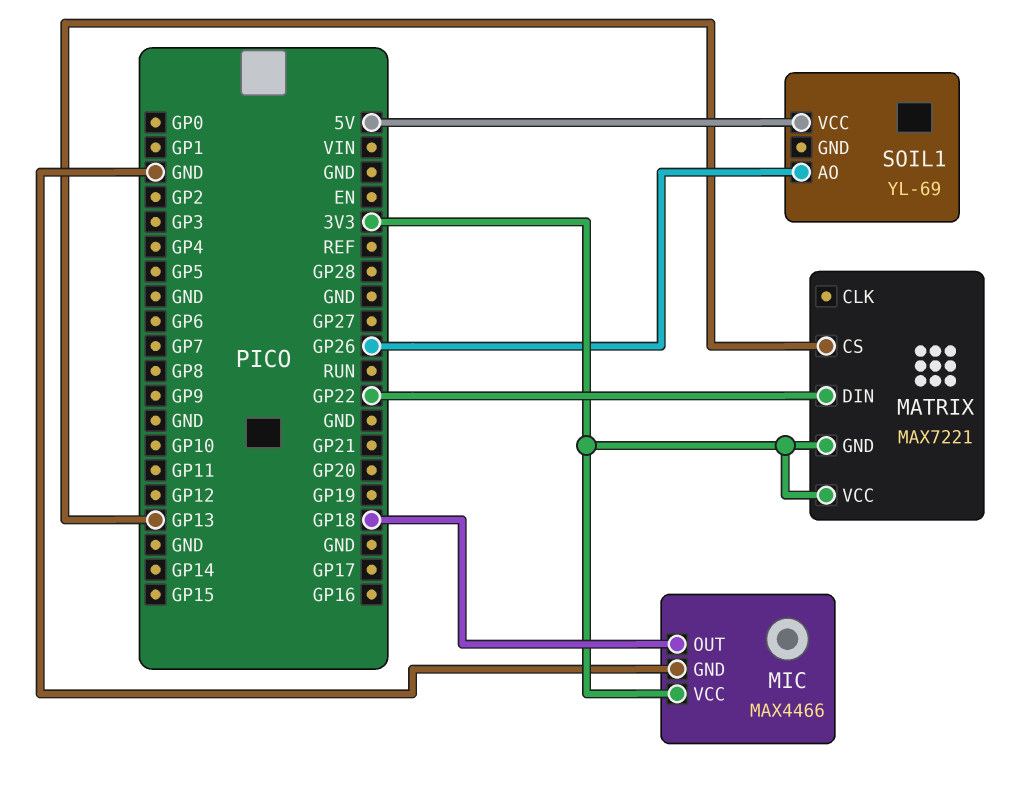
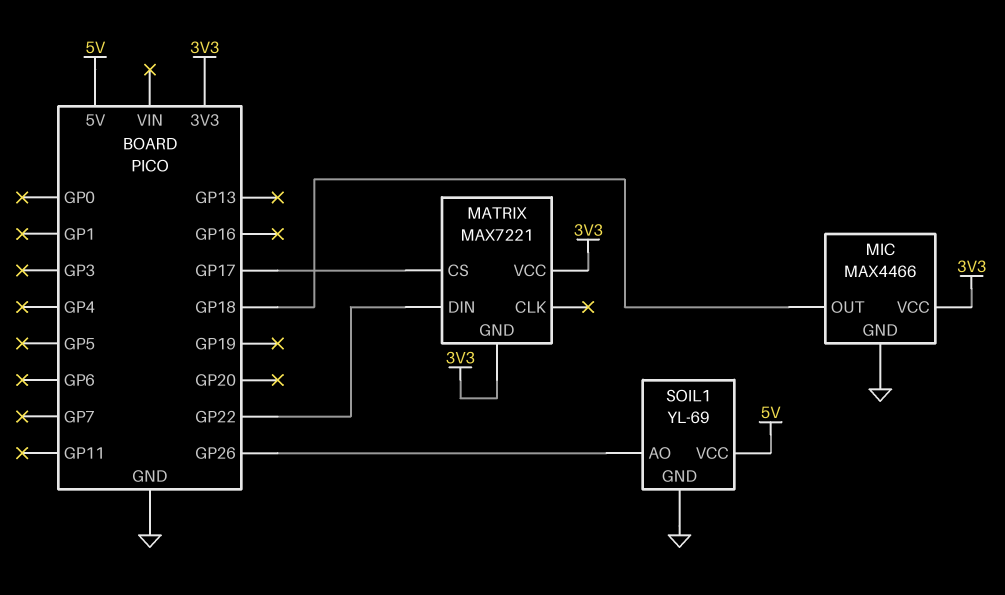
MATRIX pin CS: GP13 -> GP17
SOIL1 pin GND: none -> GND

